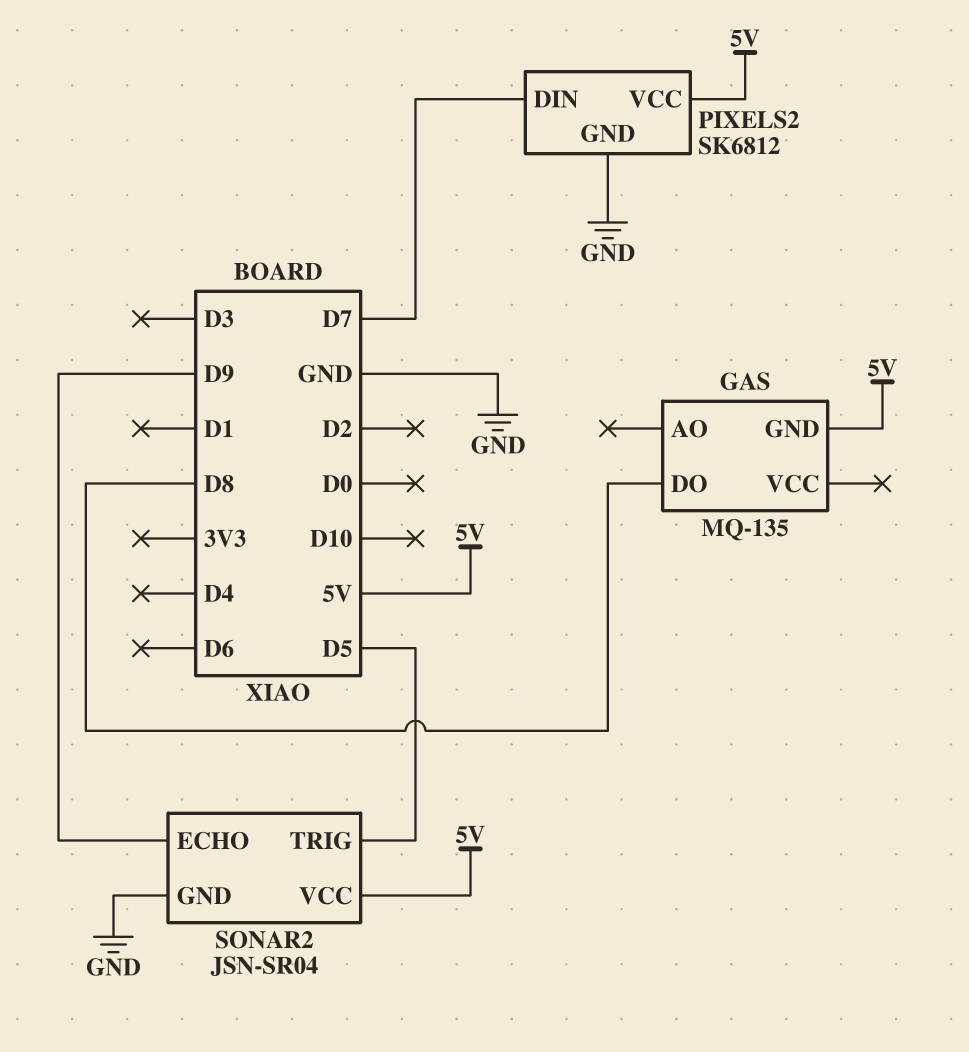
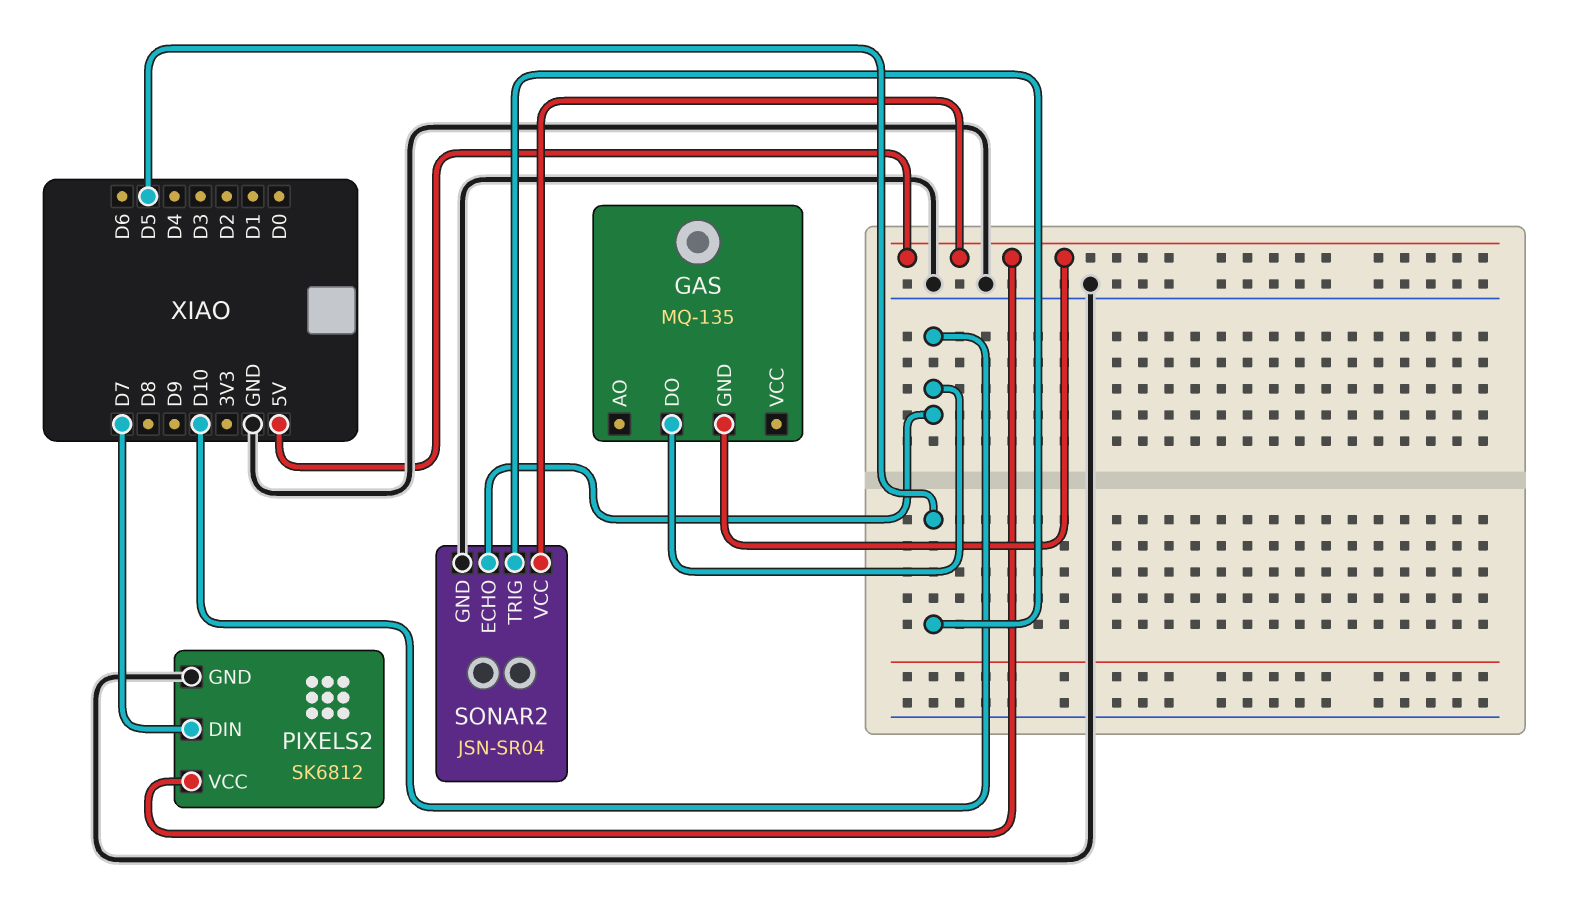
GAS pin DO: D8 -> D10
SONAR2 pin ECHO: D9 -> D10

